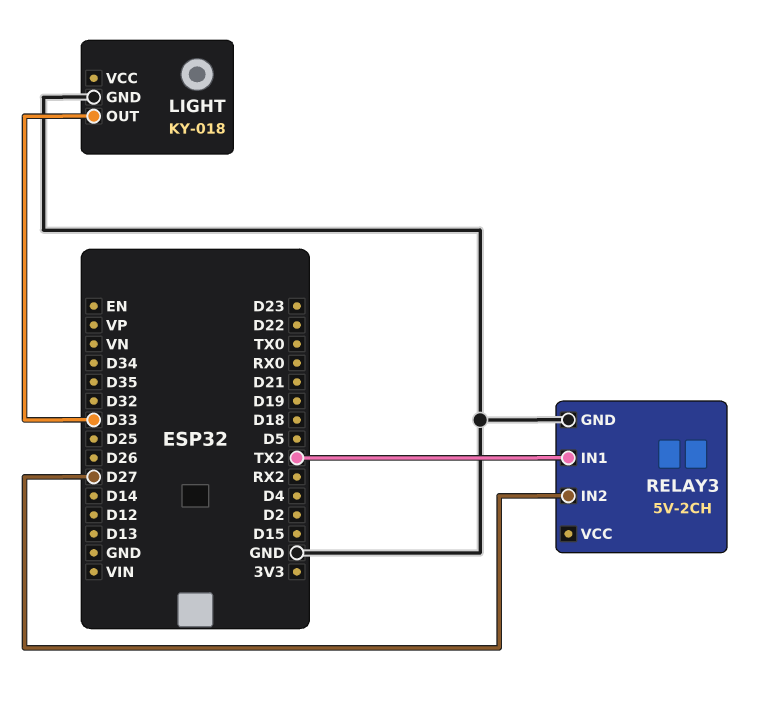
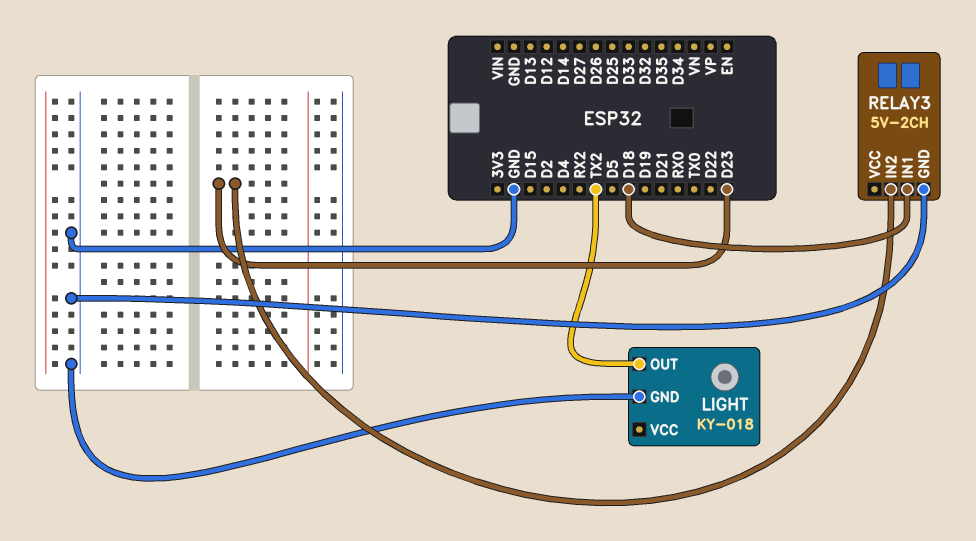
LIGHT pin OUT: D33 -> TX2
RELAY3 pin IN1: TX2 -> D18
RELAY3 pin IN2: D27 -> D23

